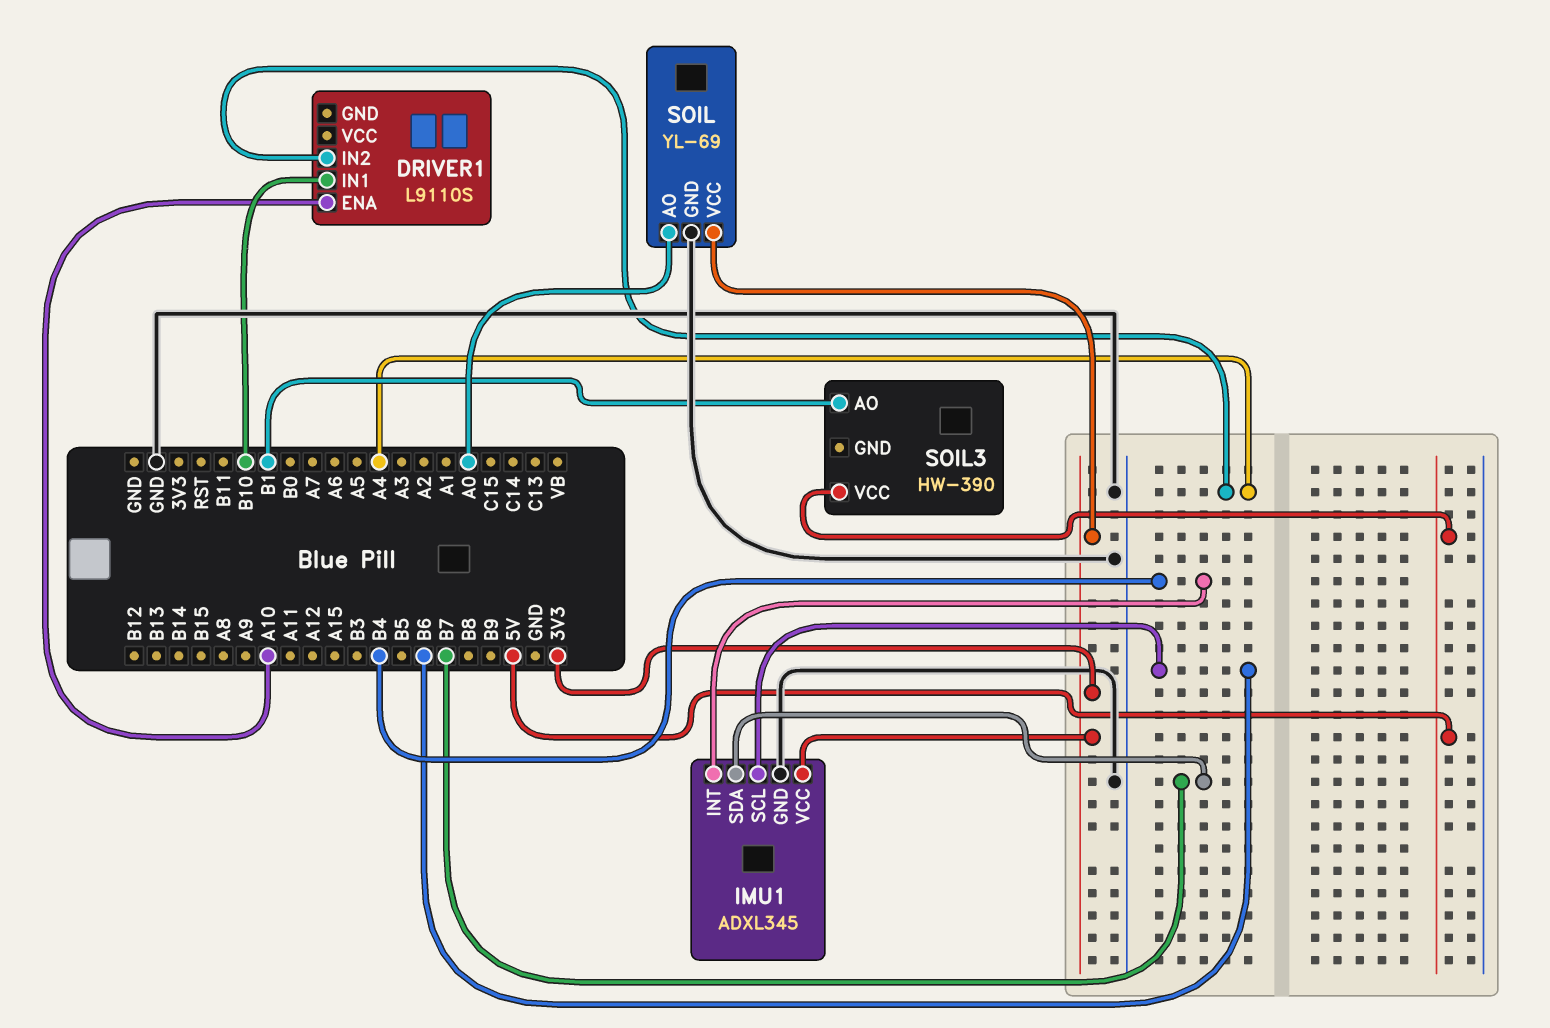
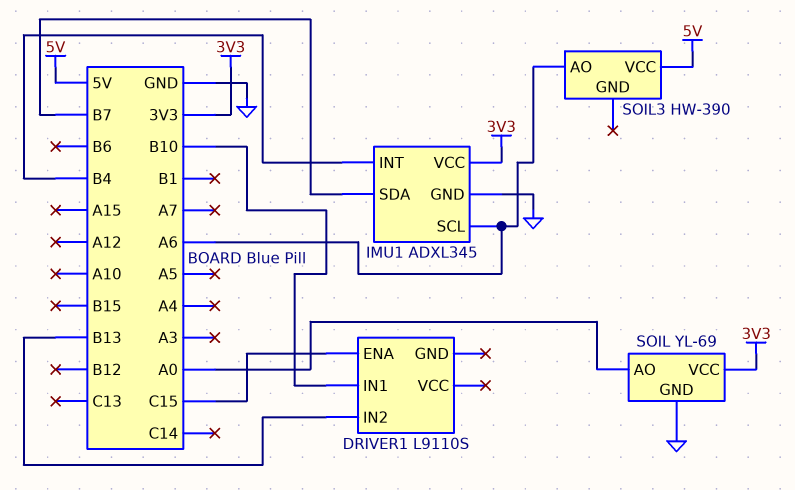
DRIVER1 pin ENA: A10 -> C15
DRIVER1 pin IN2: A4 -> B13
IMU1 pin SCL: B6 -> A6
SOIL3 pin AO: B1 -> A6

